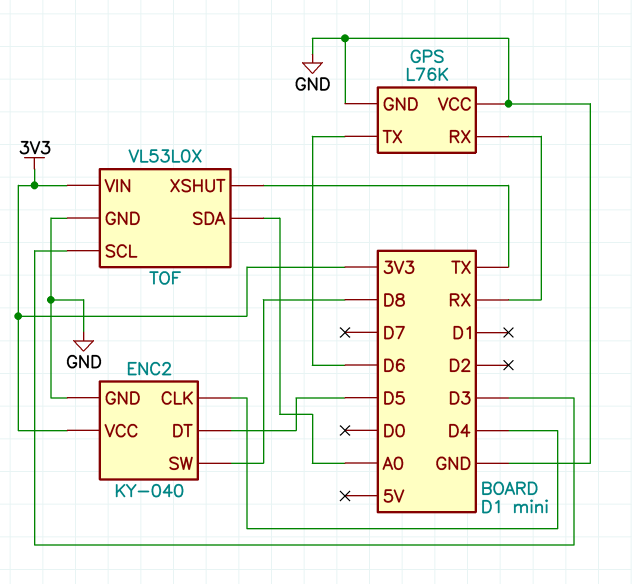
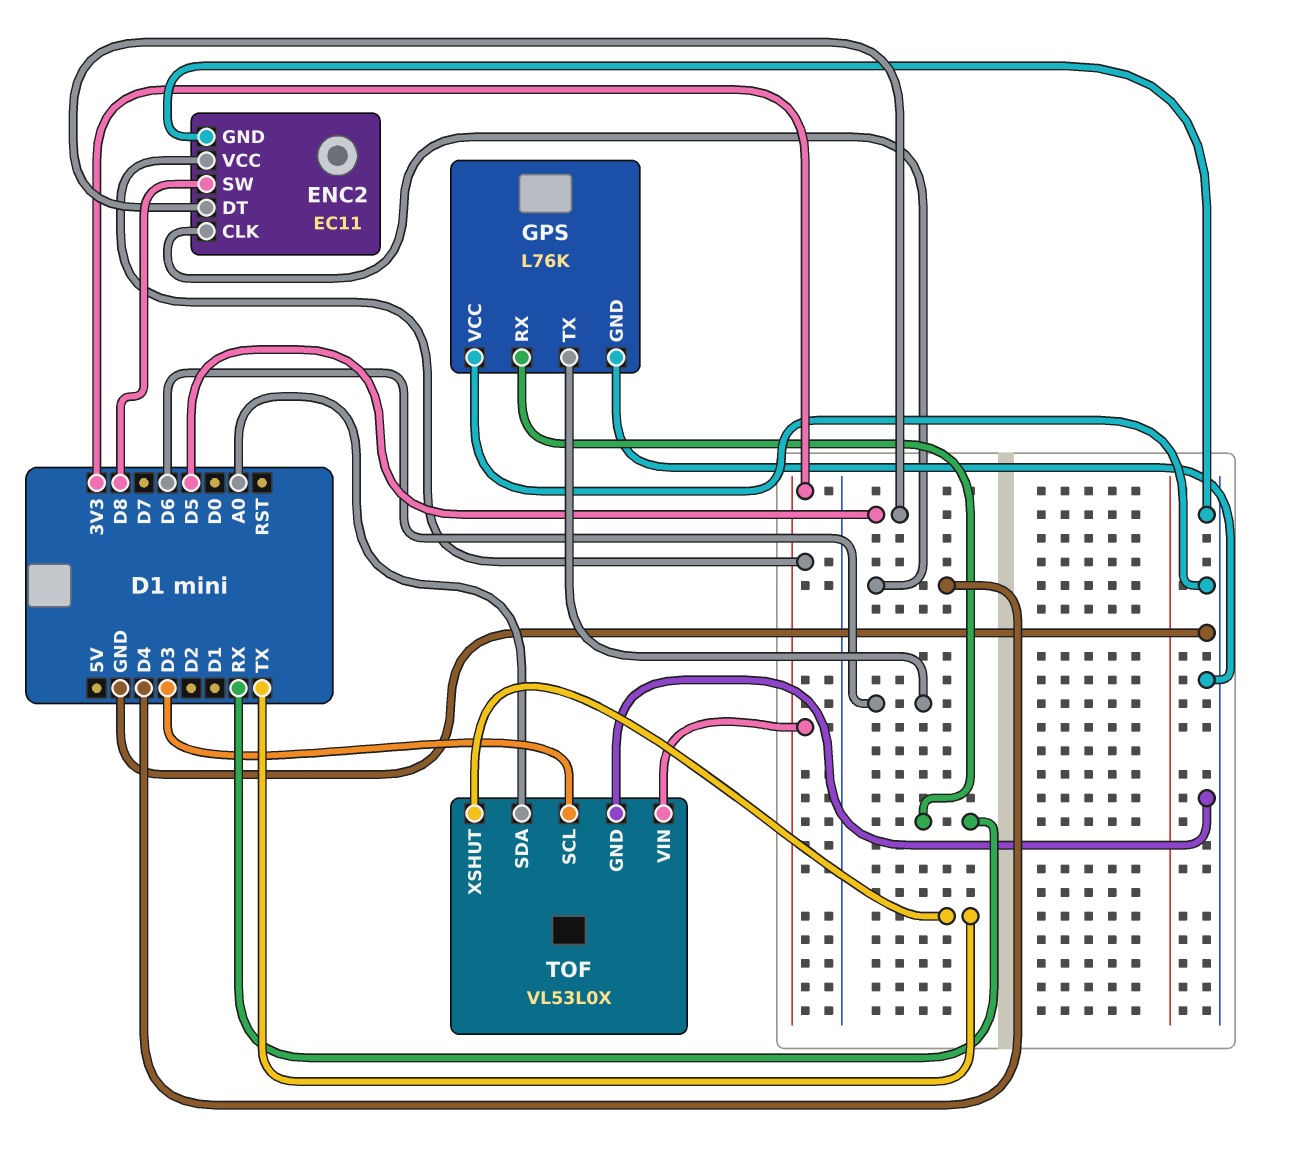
ENC2: KY-040 -> EC11

